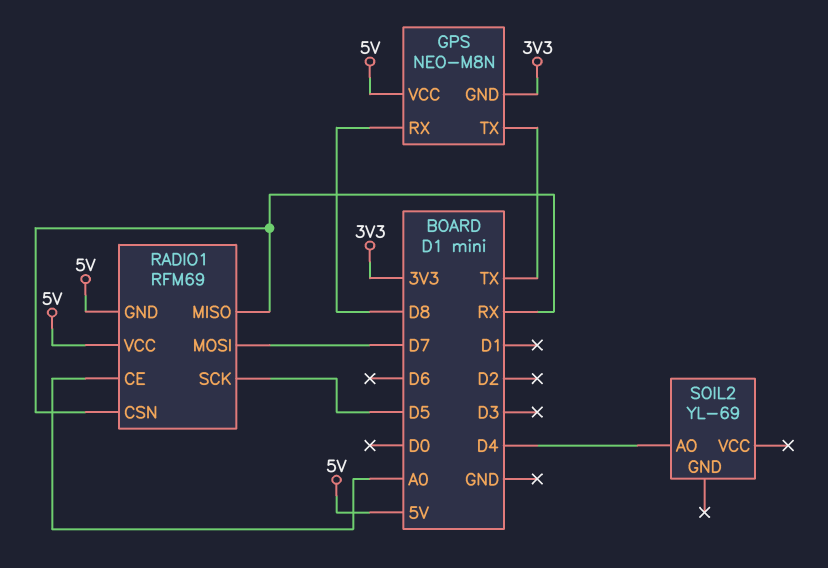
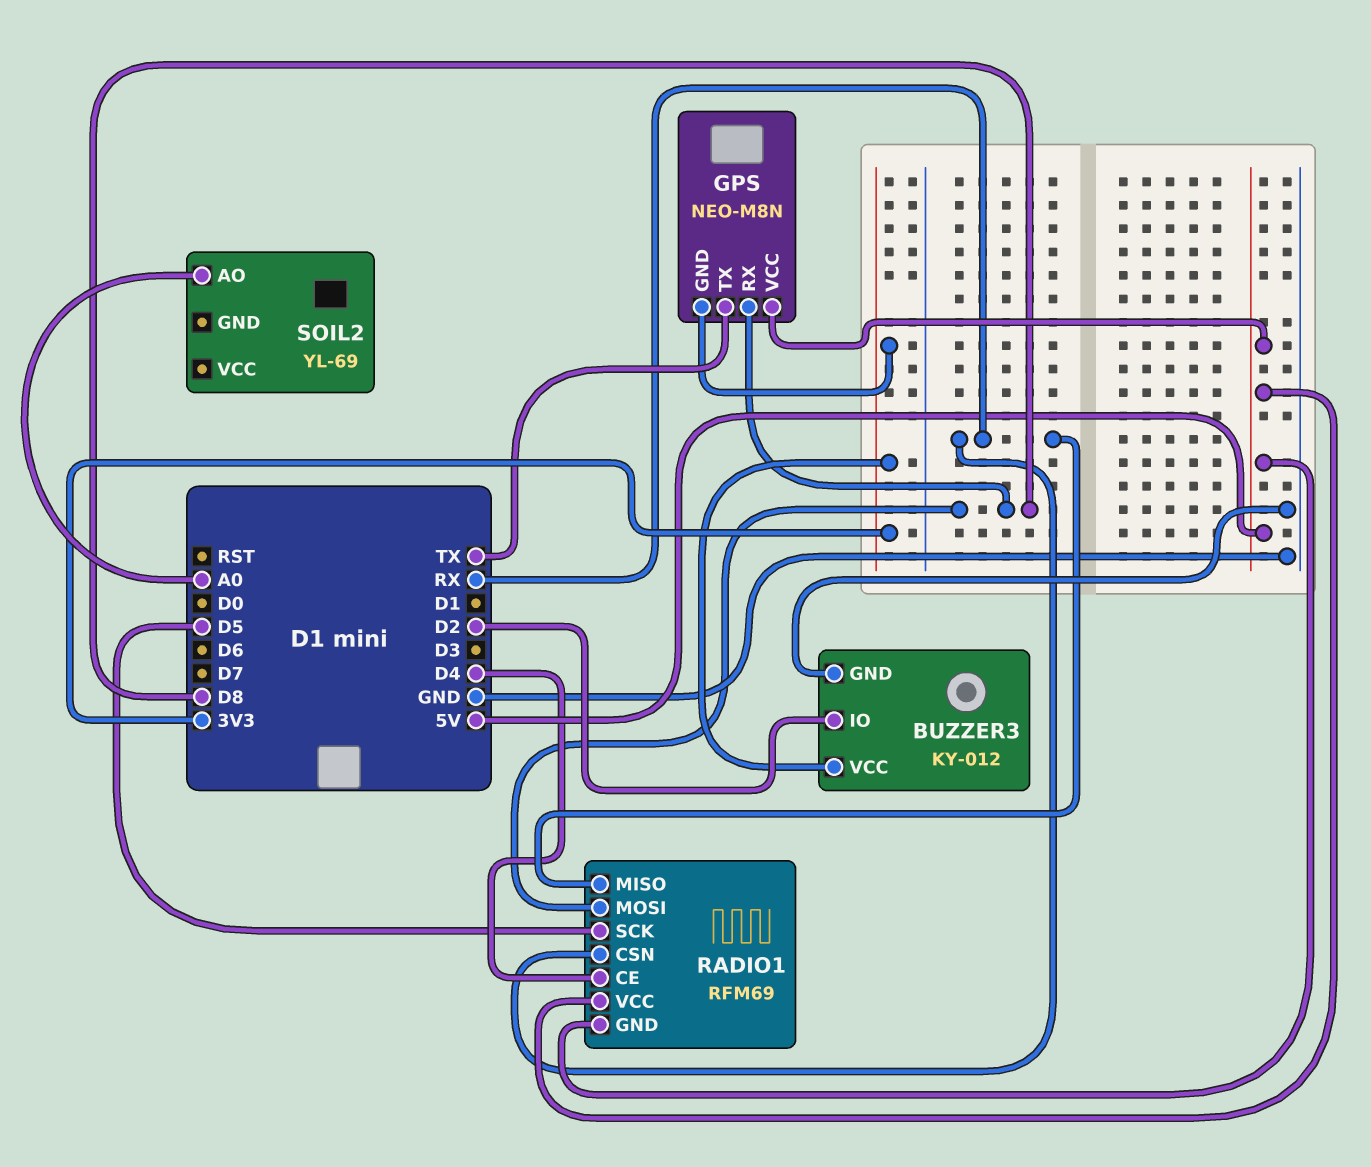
BUZZER3: none -> KY-012
BUZZER3 pin GND: none -> GND
BUZZER3 pin IO: none -> D2
BUZZER3 pin VCC: none -> 3V3
RADIO1 pin CE: A0 -> D4
RADIO1 pin MOSI: D7 -> D8
SOIL2 pin AO: D4 -> A0

